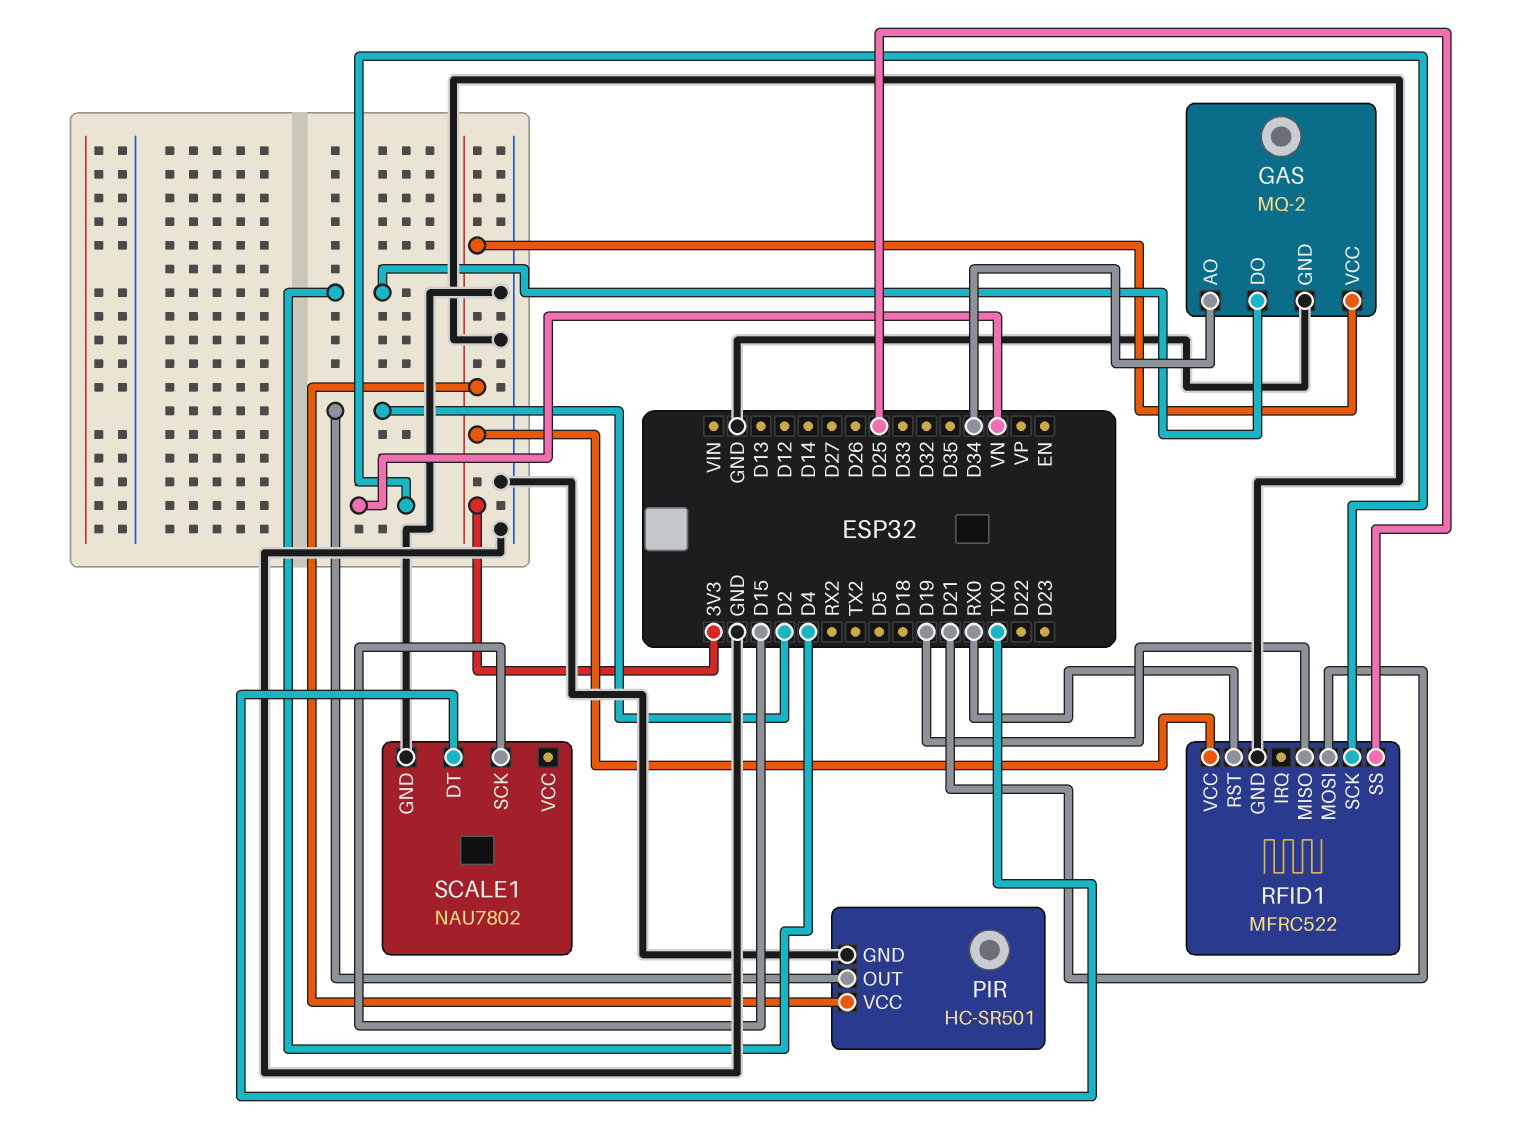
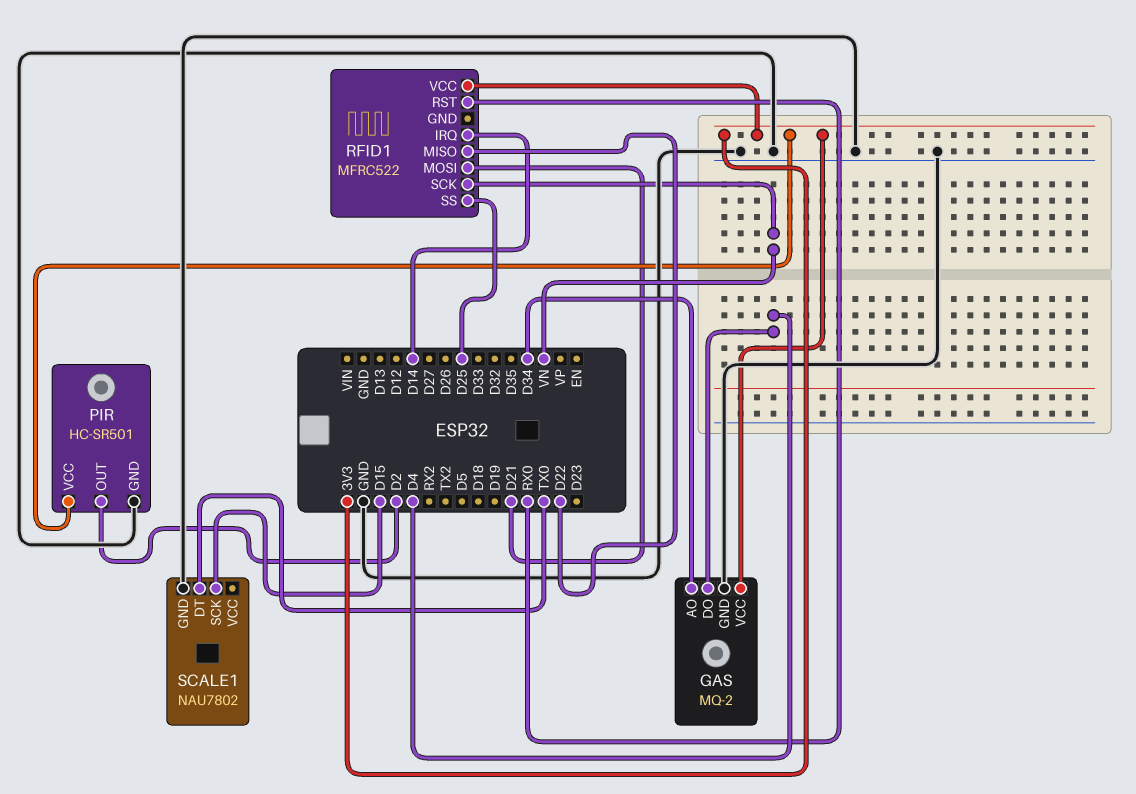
RFID1 pin GND: GND -> none
RFID1 pin IRQ: none -> D14
RFID1 pin MISO: D19 -> D22

